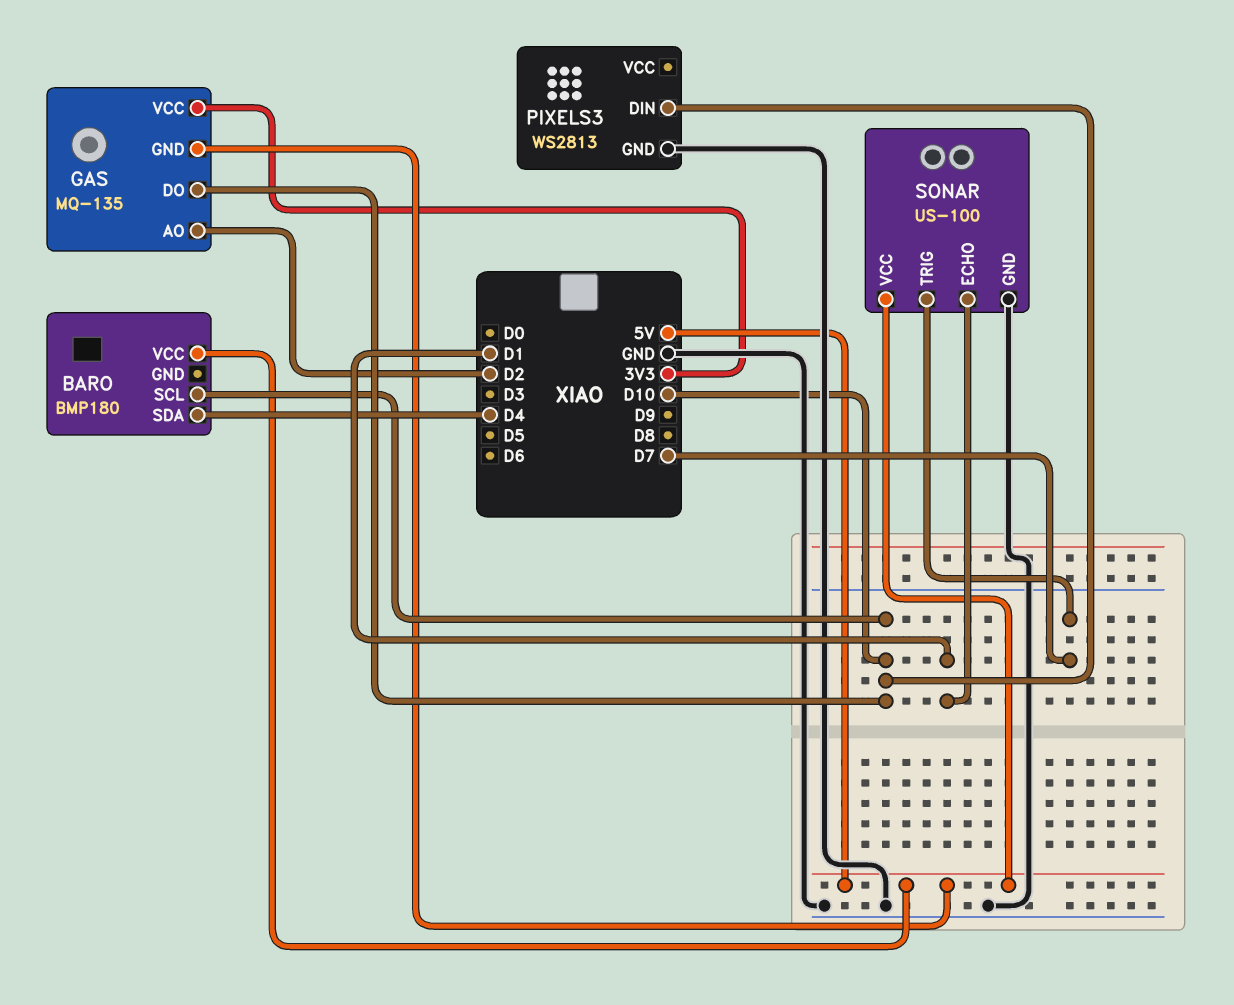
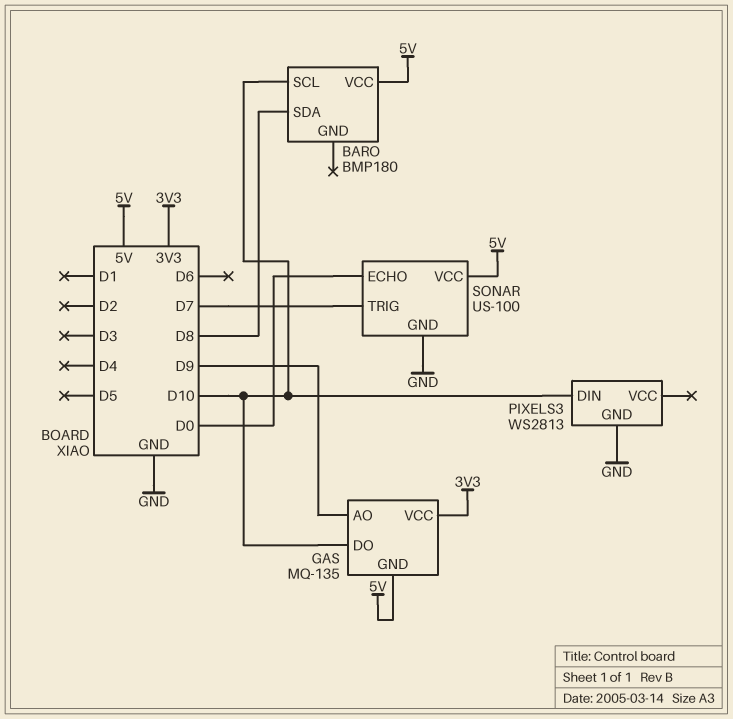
BARO pin SDA: D4 -> D8
GAS pin AO: D2 -> D9
SONAR pin ECHO: D1 -> D0

